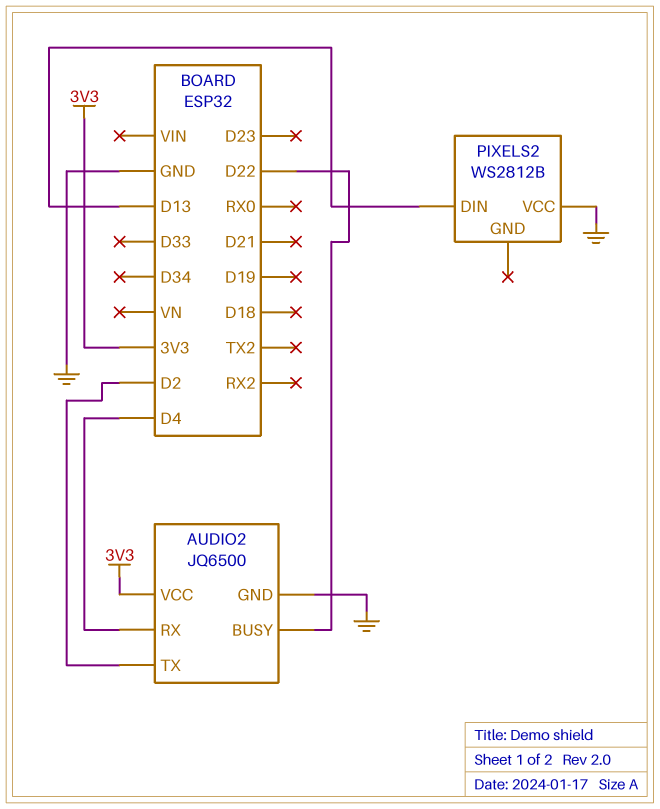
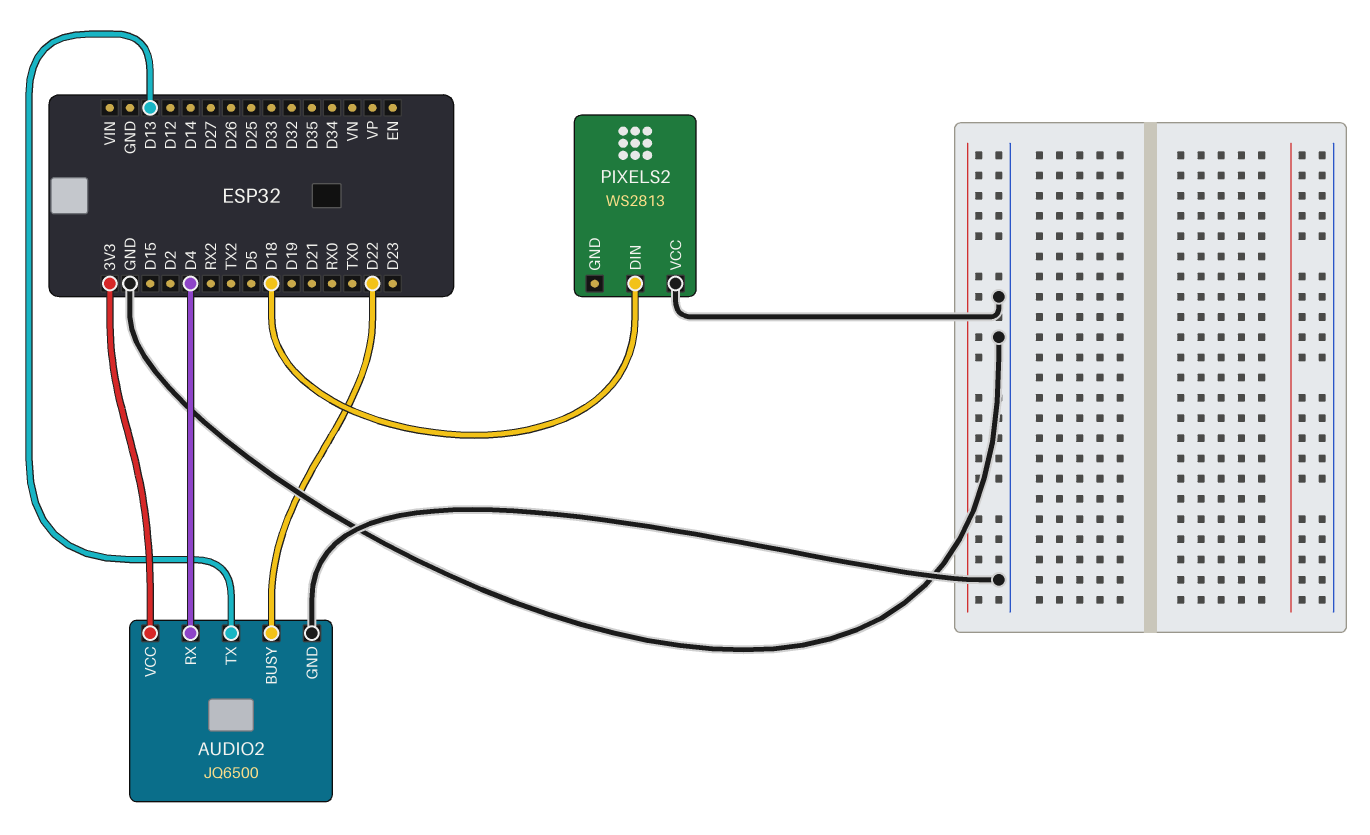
AUDIO2 pin TX: D2 -> D13
PIXELS2: WS2812B -> WS2813
PIXELS2 pin DIN: D13 -> D18

